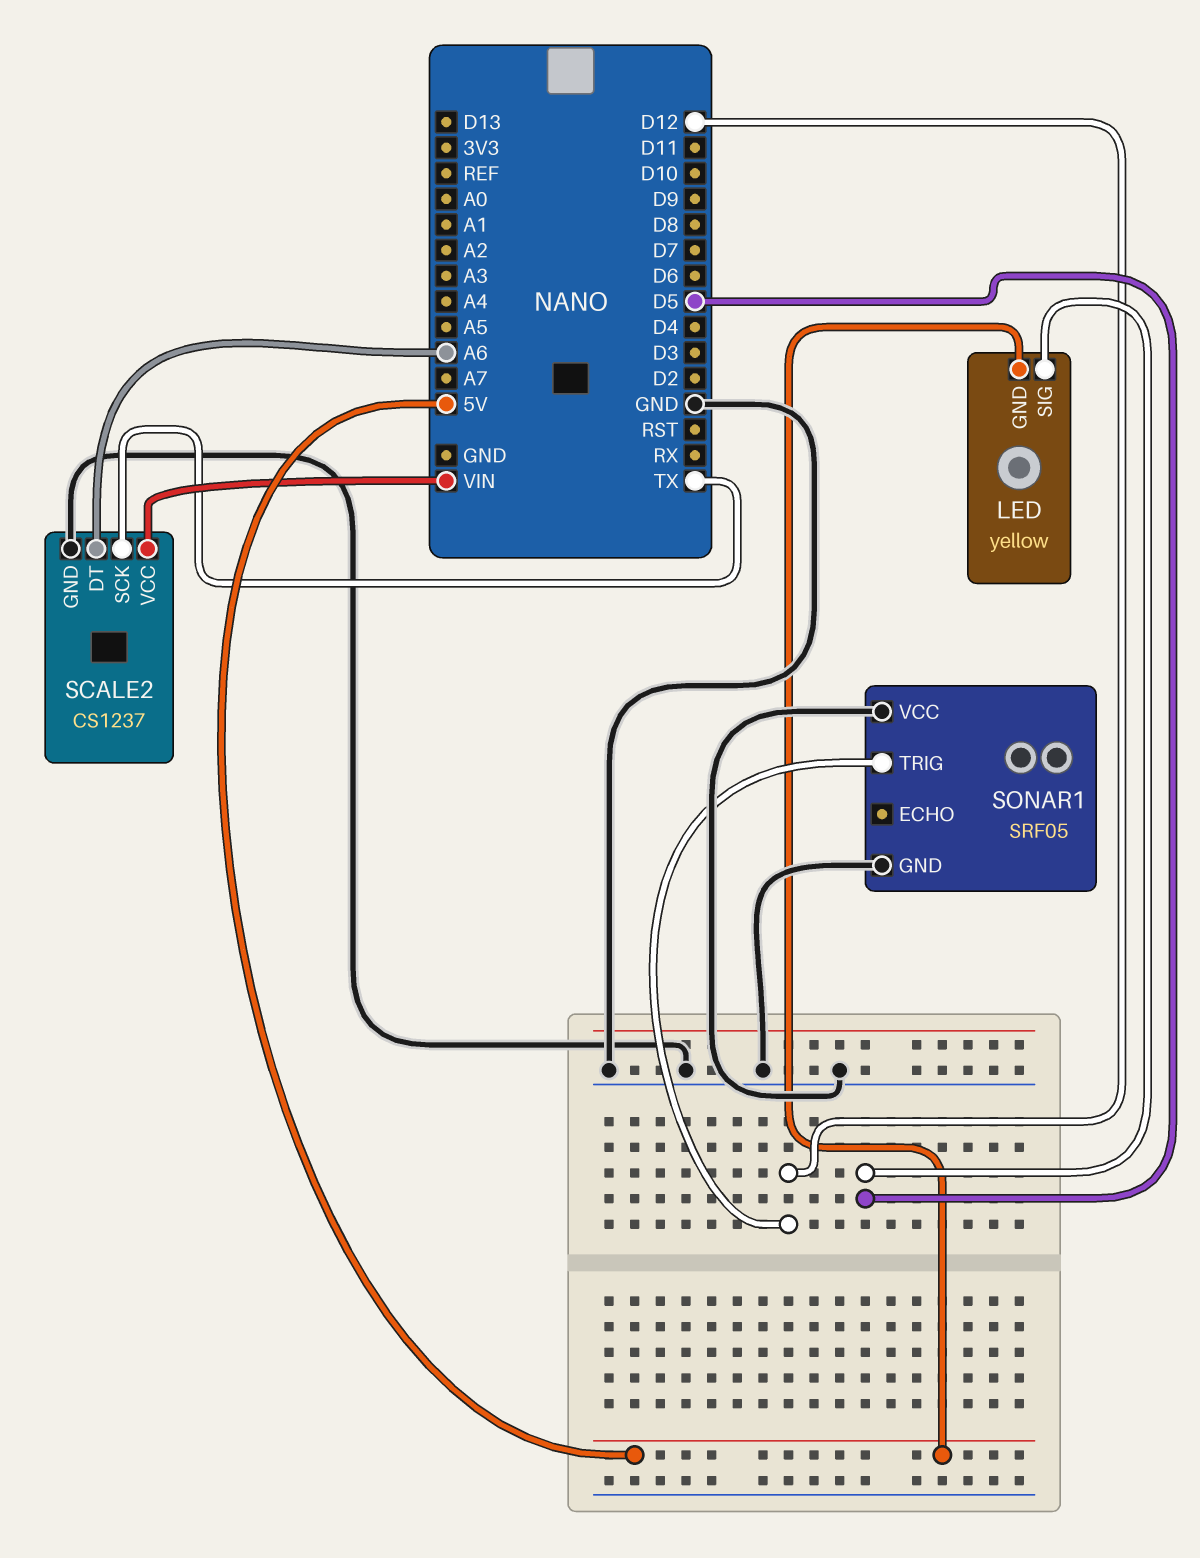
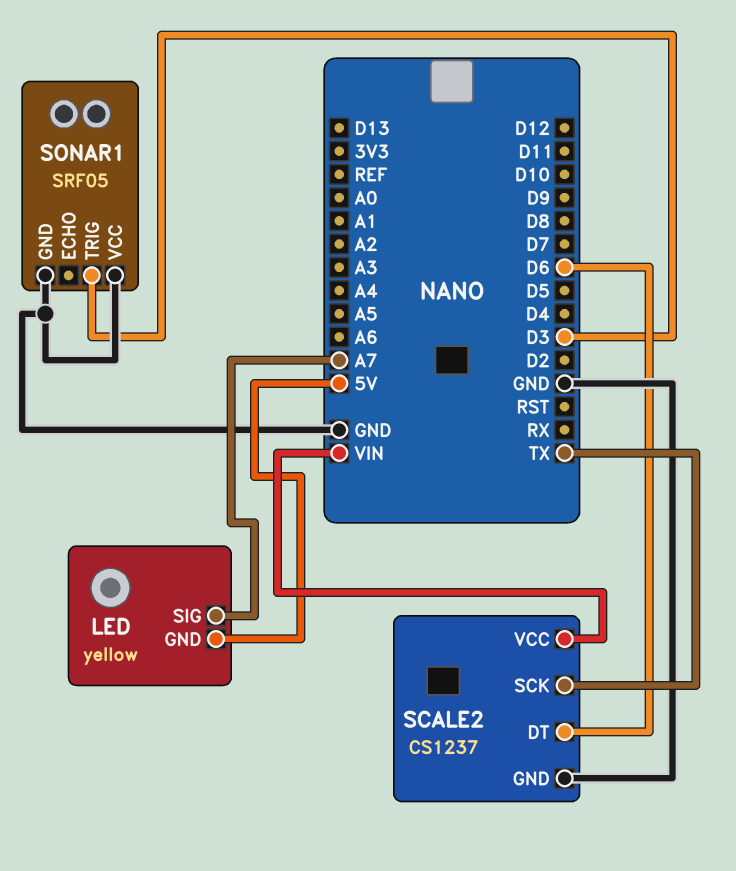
LED pin SIG: D5 -> A7
SCALE2 pin DT: A6 -> D6
SONAR1 pin TRIG: D12 -> D3

